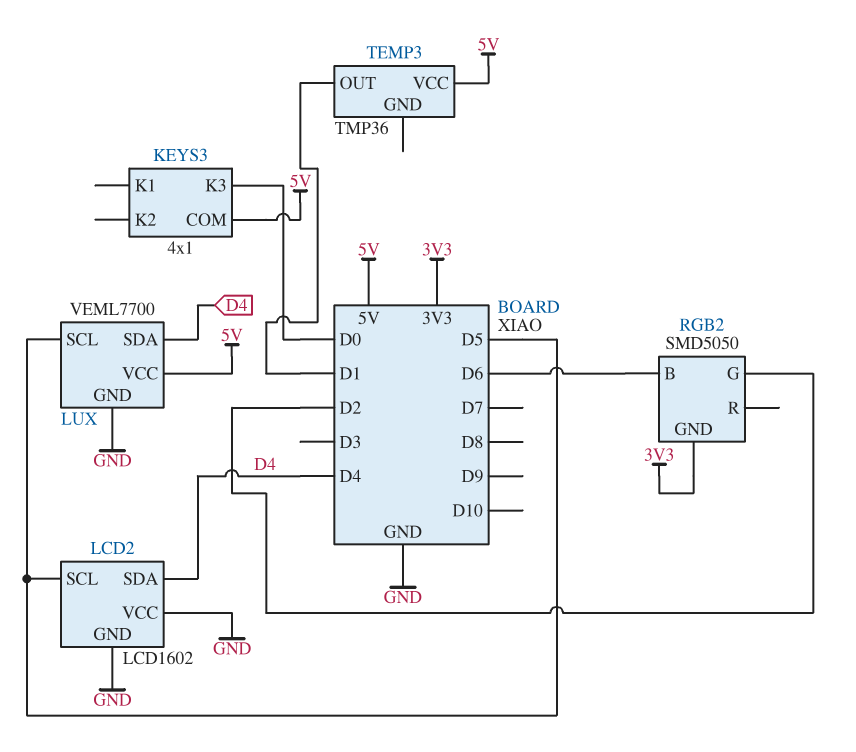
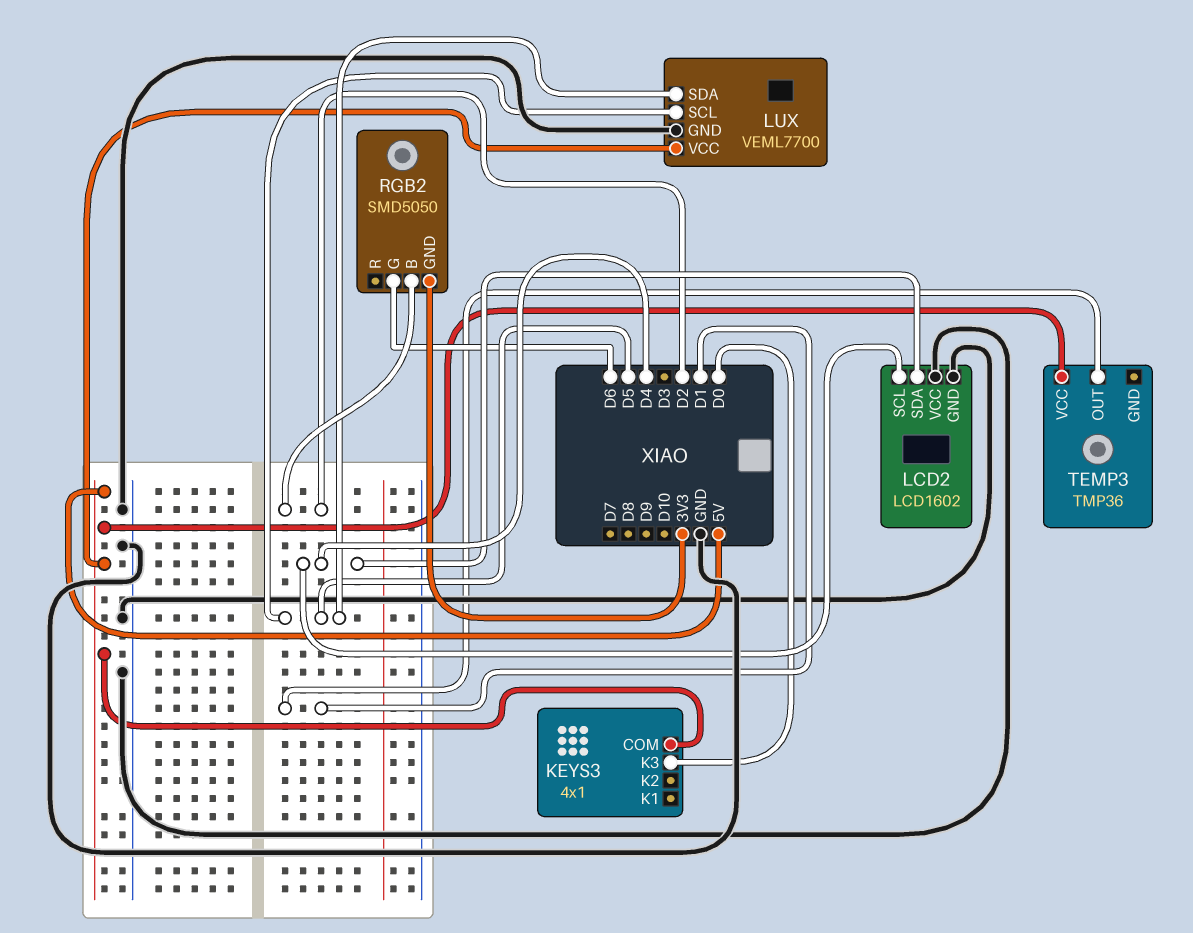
LCD2 pin SCL: D5 -> D4
LUX pin SDA: D4 -> D5
RGB2 pin B: D6 -> D2
RGB2 pin G: D2 -> D6

